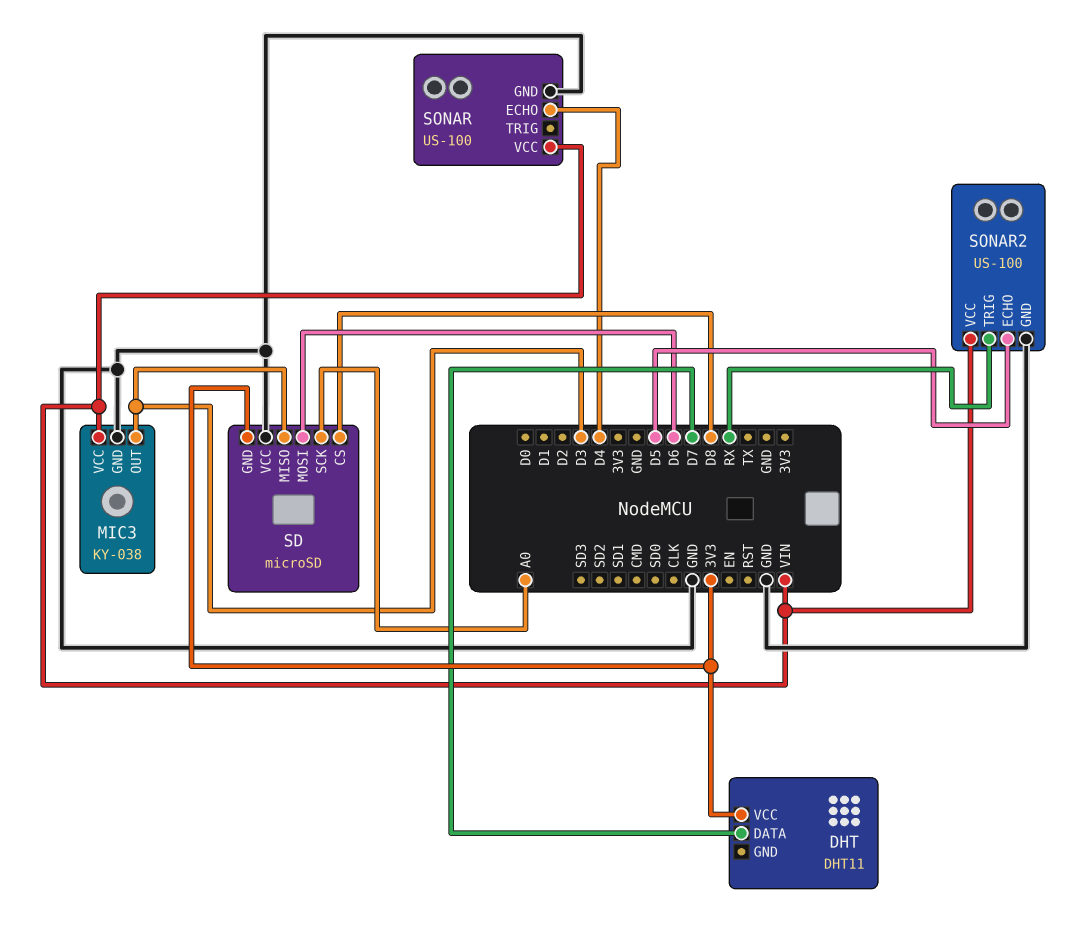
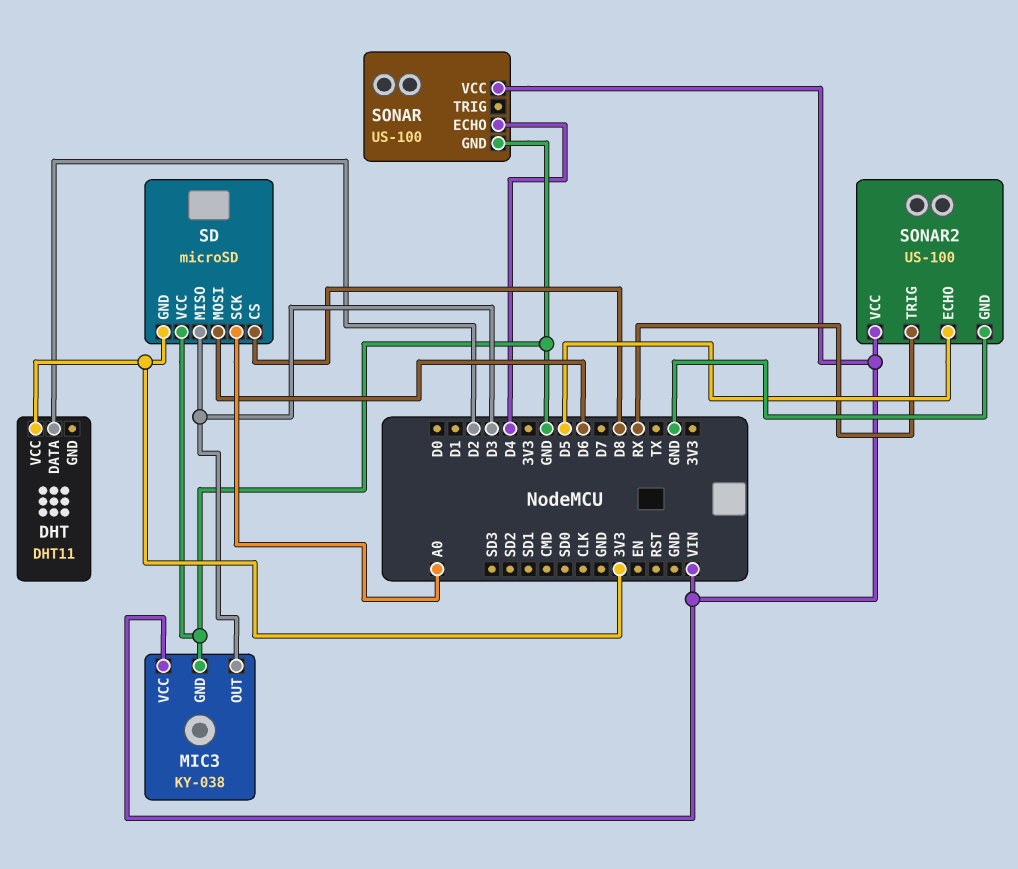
DHT pin DATA: D7 -> D2

